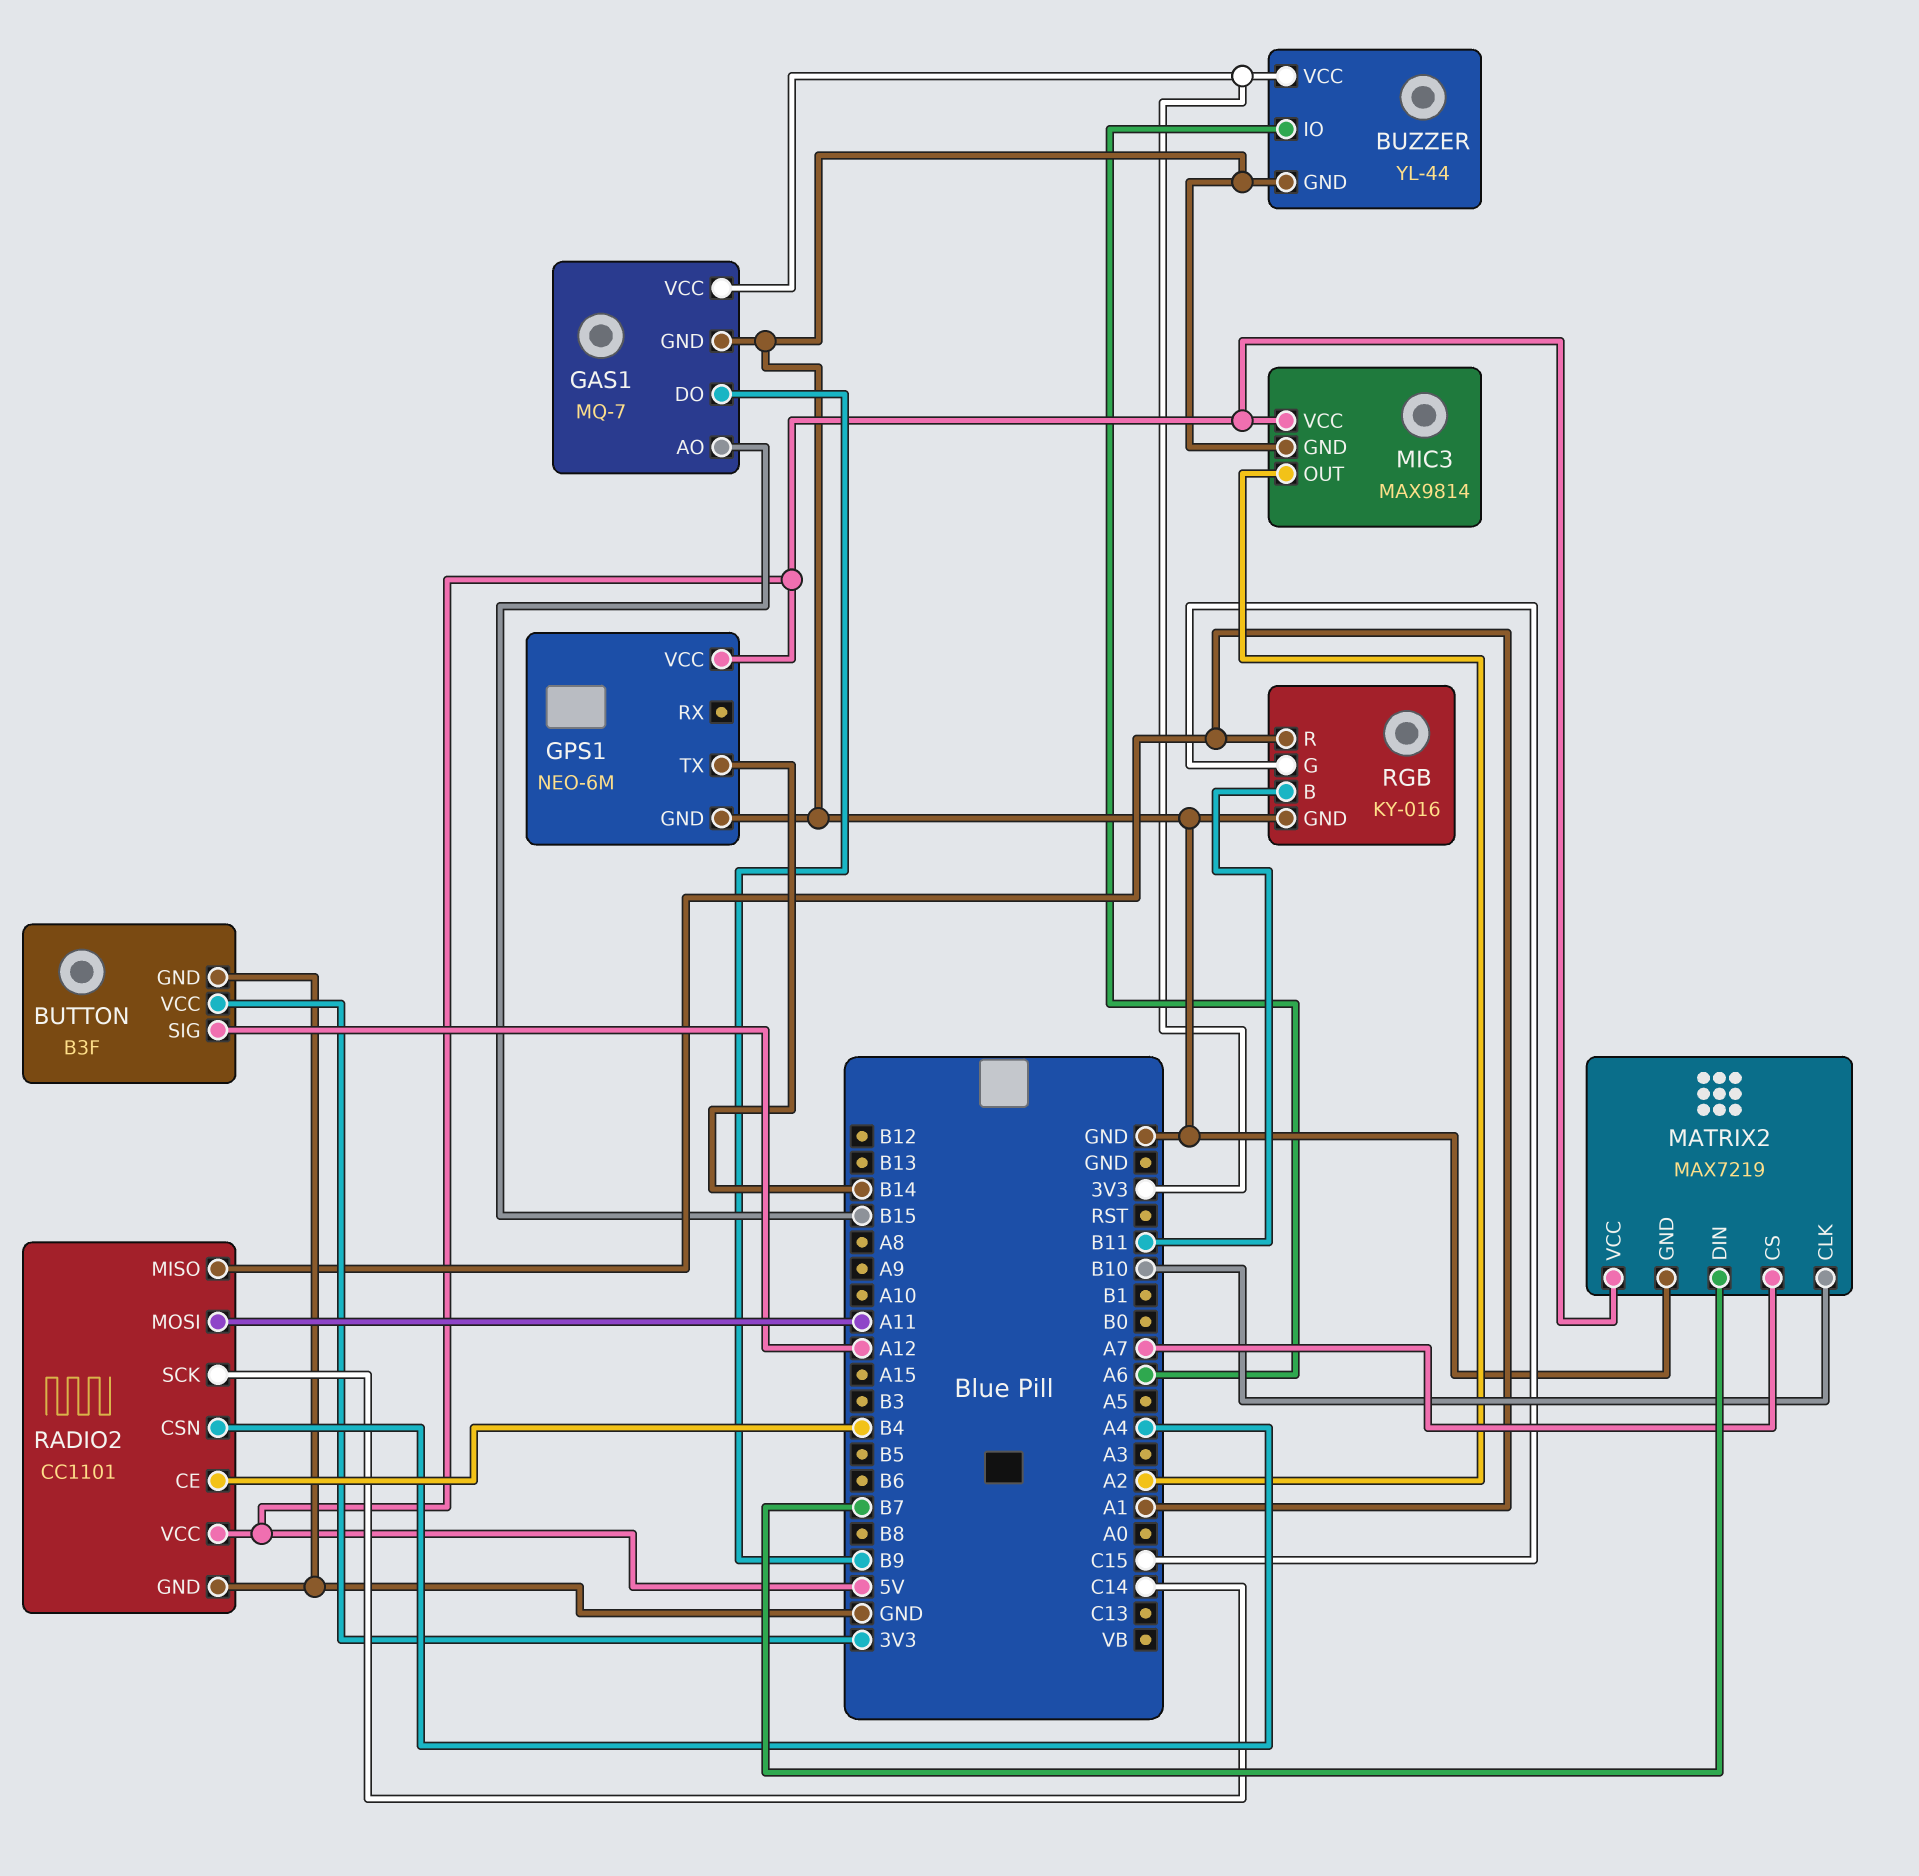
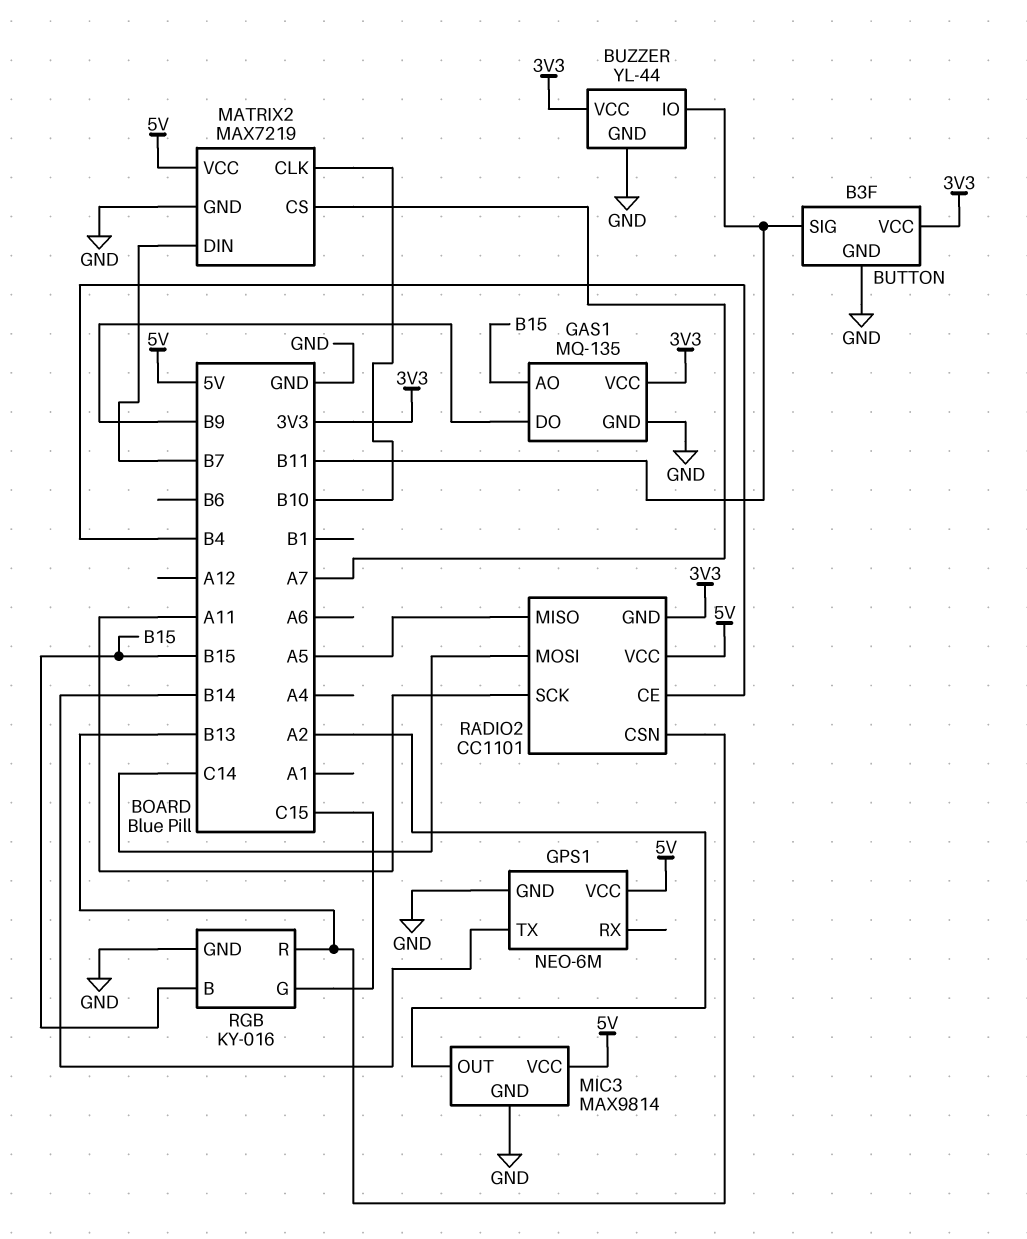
BUTTON pin SIG: A12 -> B11
BUZZER pin IO: A6 -> B11
GAS1: MQ-7 -> MQ-135
RADIO2 pin CSN: A4 -> B13
RADIO2 pin GND: GND -> 3V3
RADIO2 pin MISO: A1 -> A5
RADIO2 pin MOSI: A11 -> C14
RADIO2 pin SCK: C14 -> A11
RGB pin B: B11 -> B15
RGB pin R: A1 -> B13

